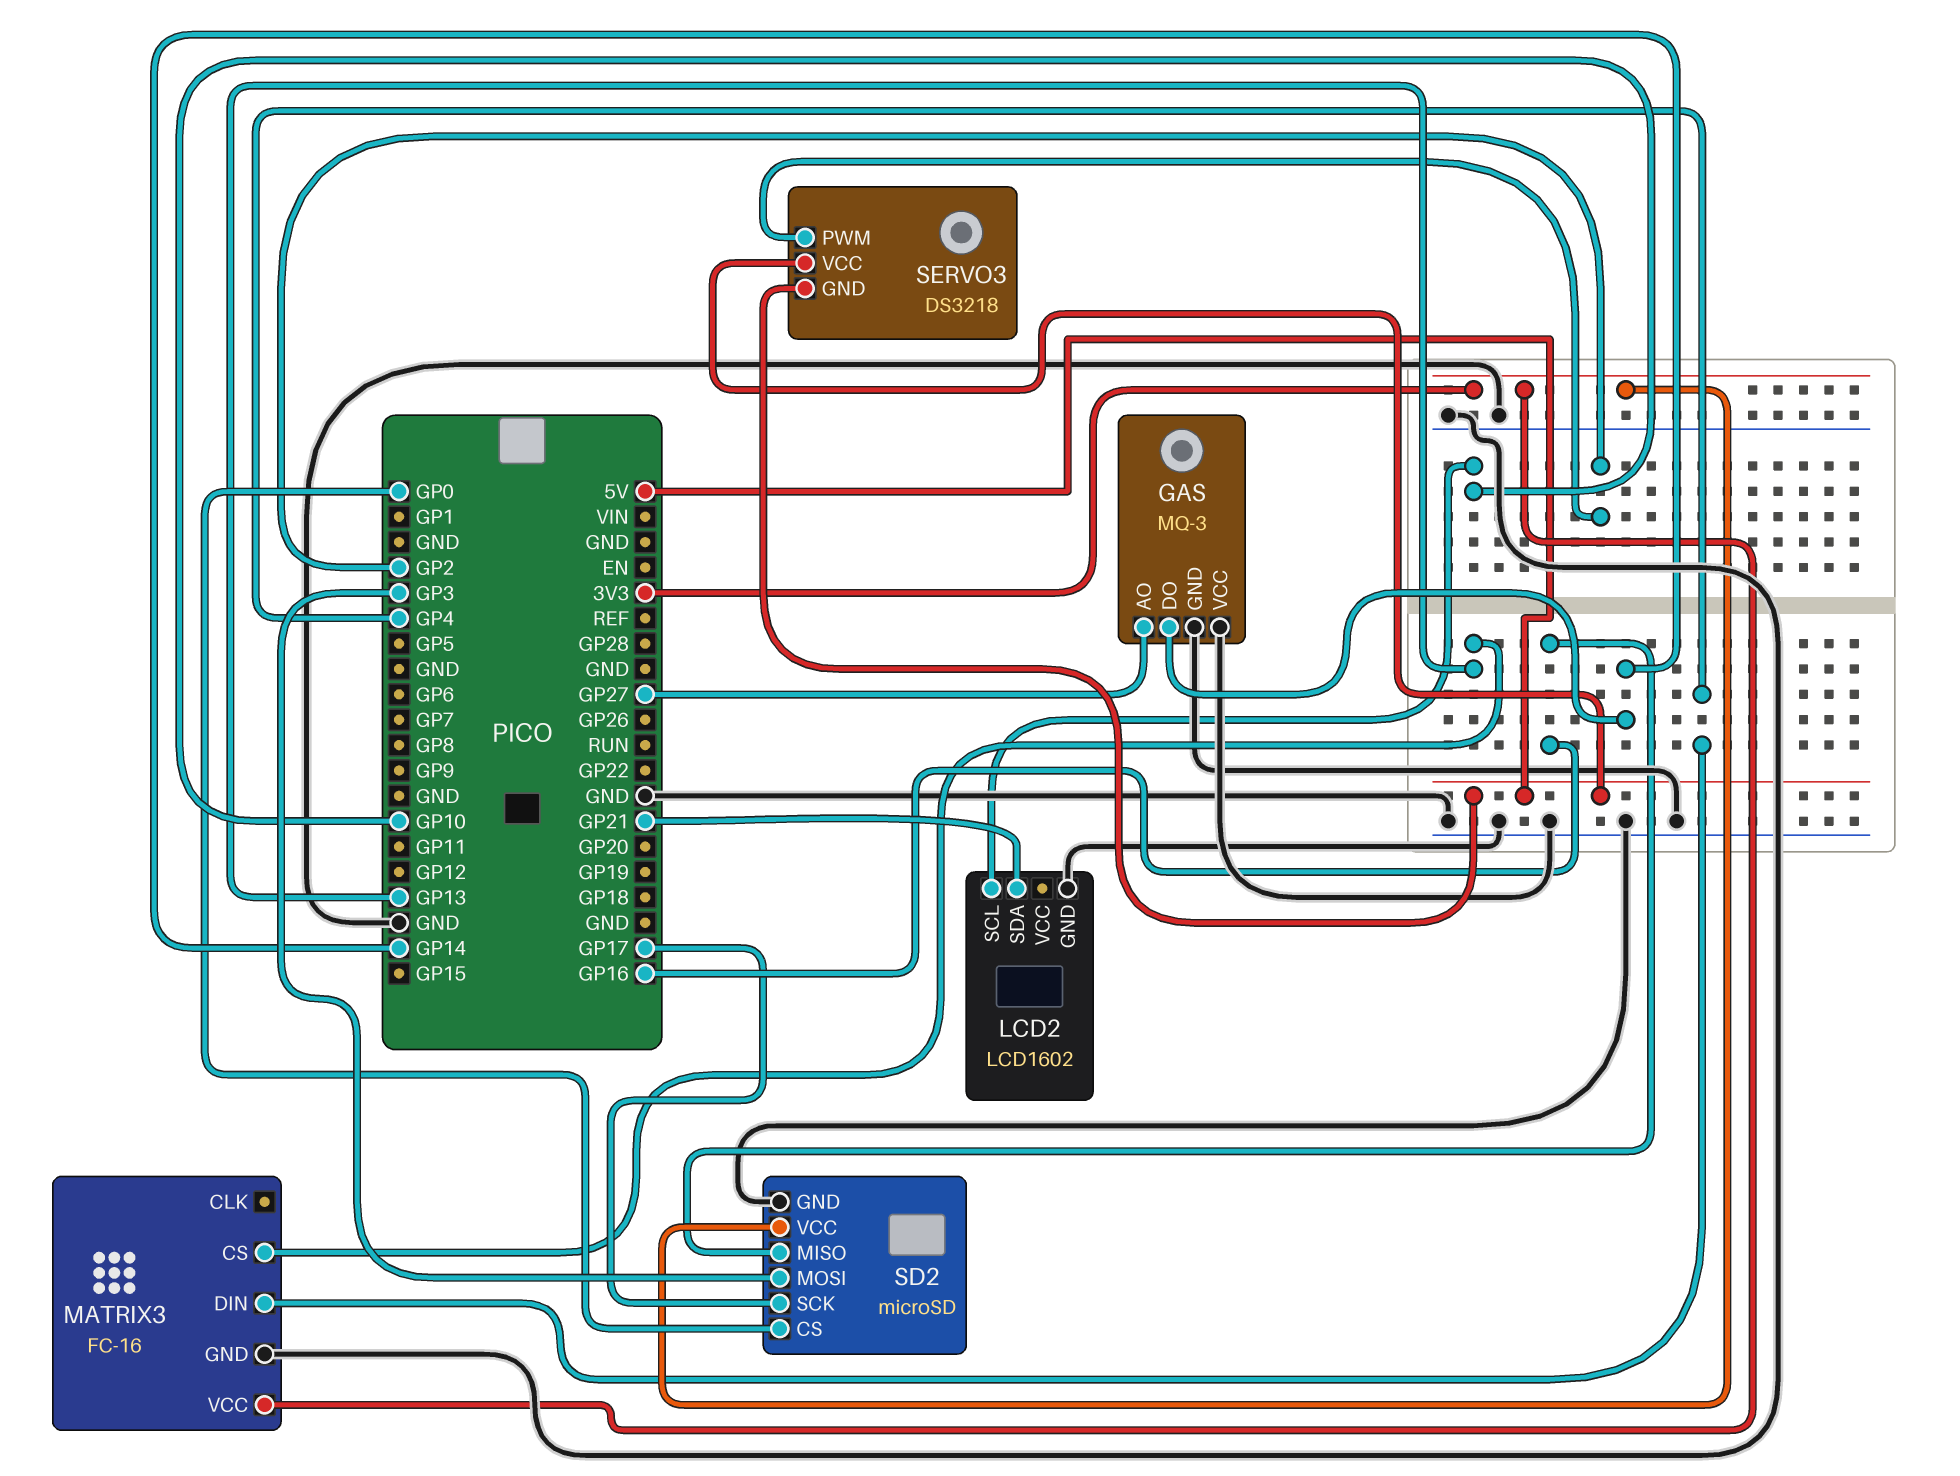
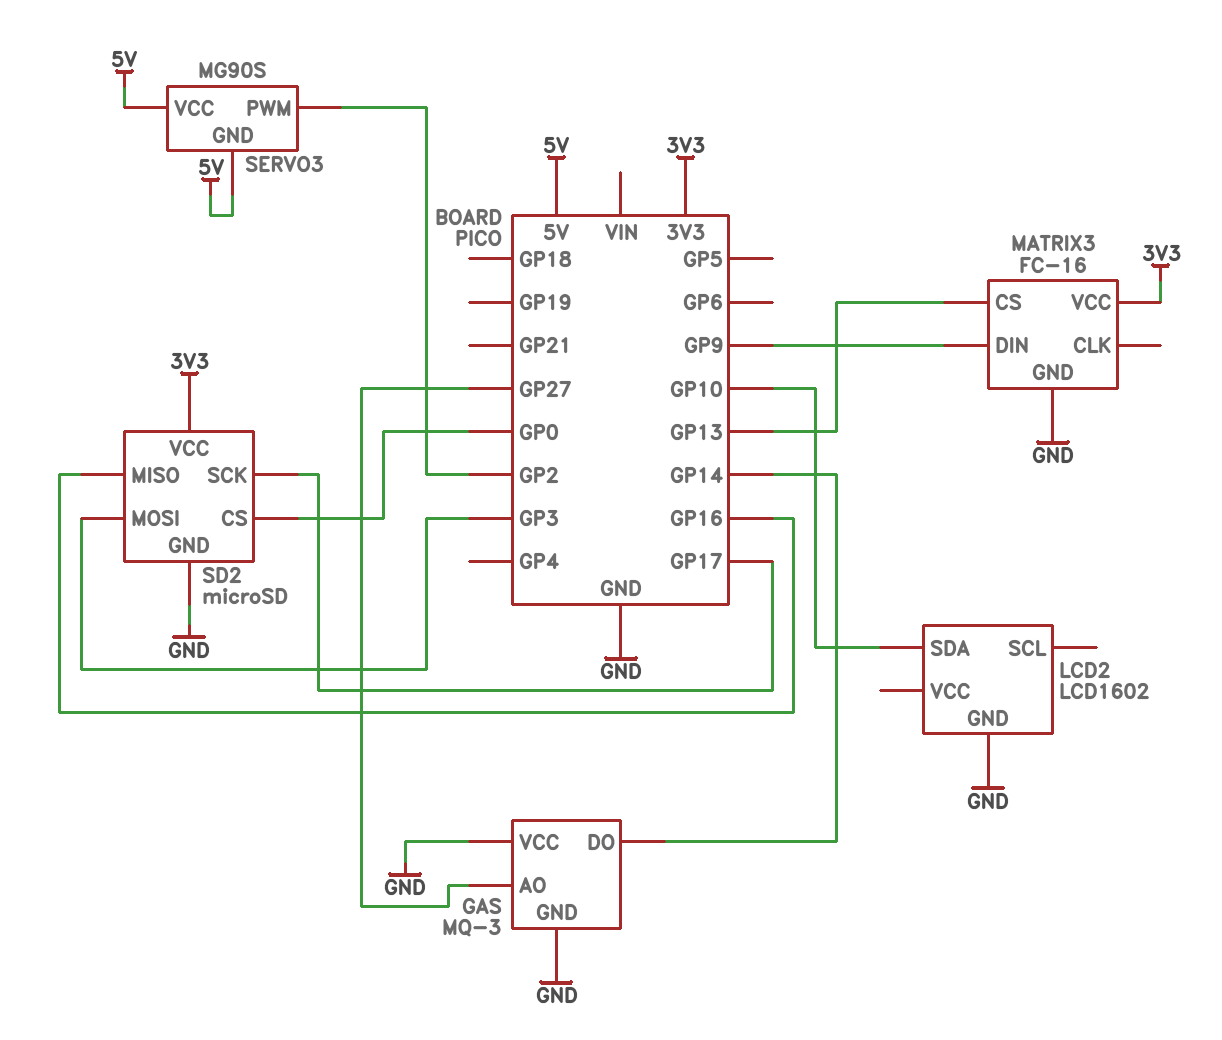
LCD2 pin SCL: GP10 -> none
LCD2 pin SDA: GP21 -> GP10
MATRIX3 pin DIN: GP4 -> GP9
SERVO3: DS3218 -> MG90S

